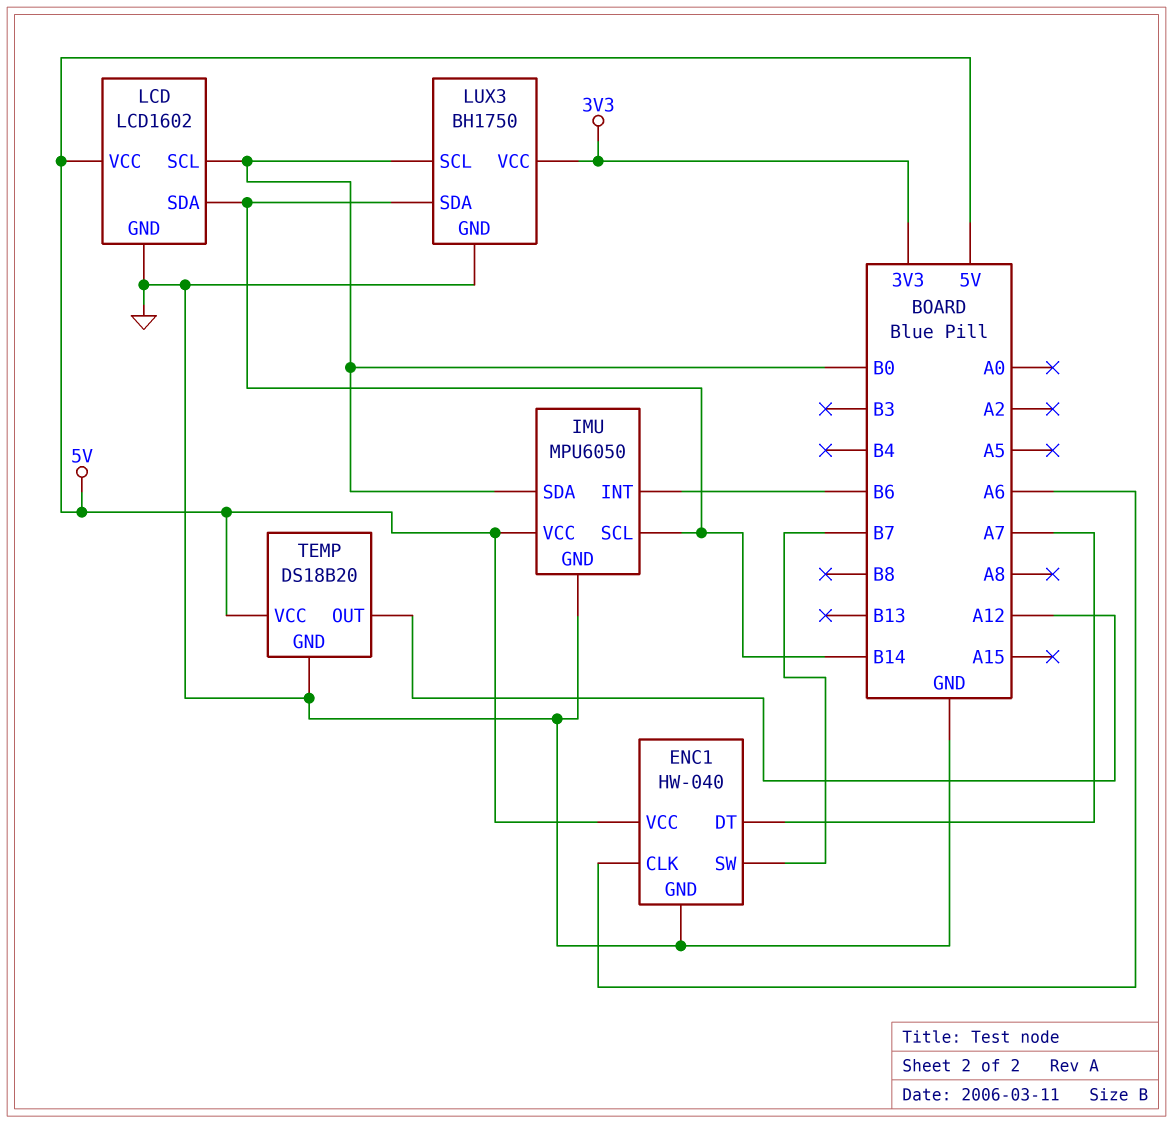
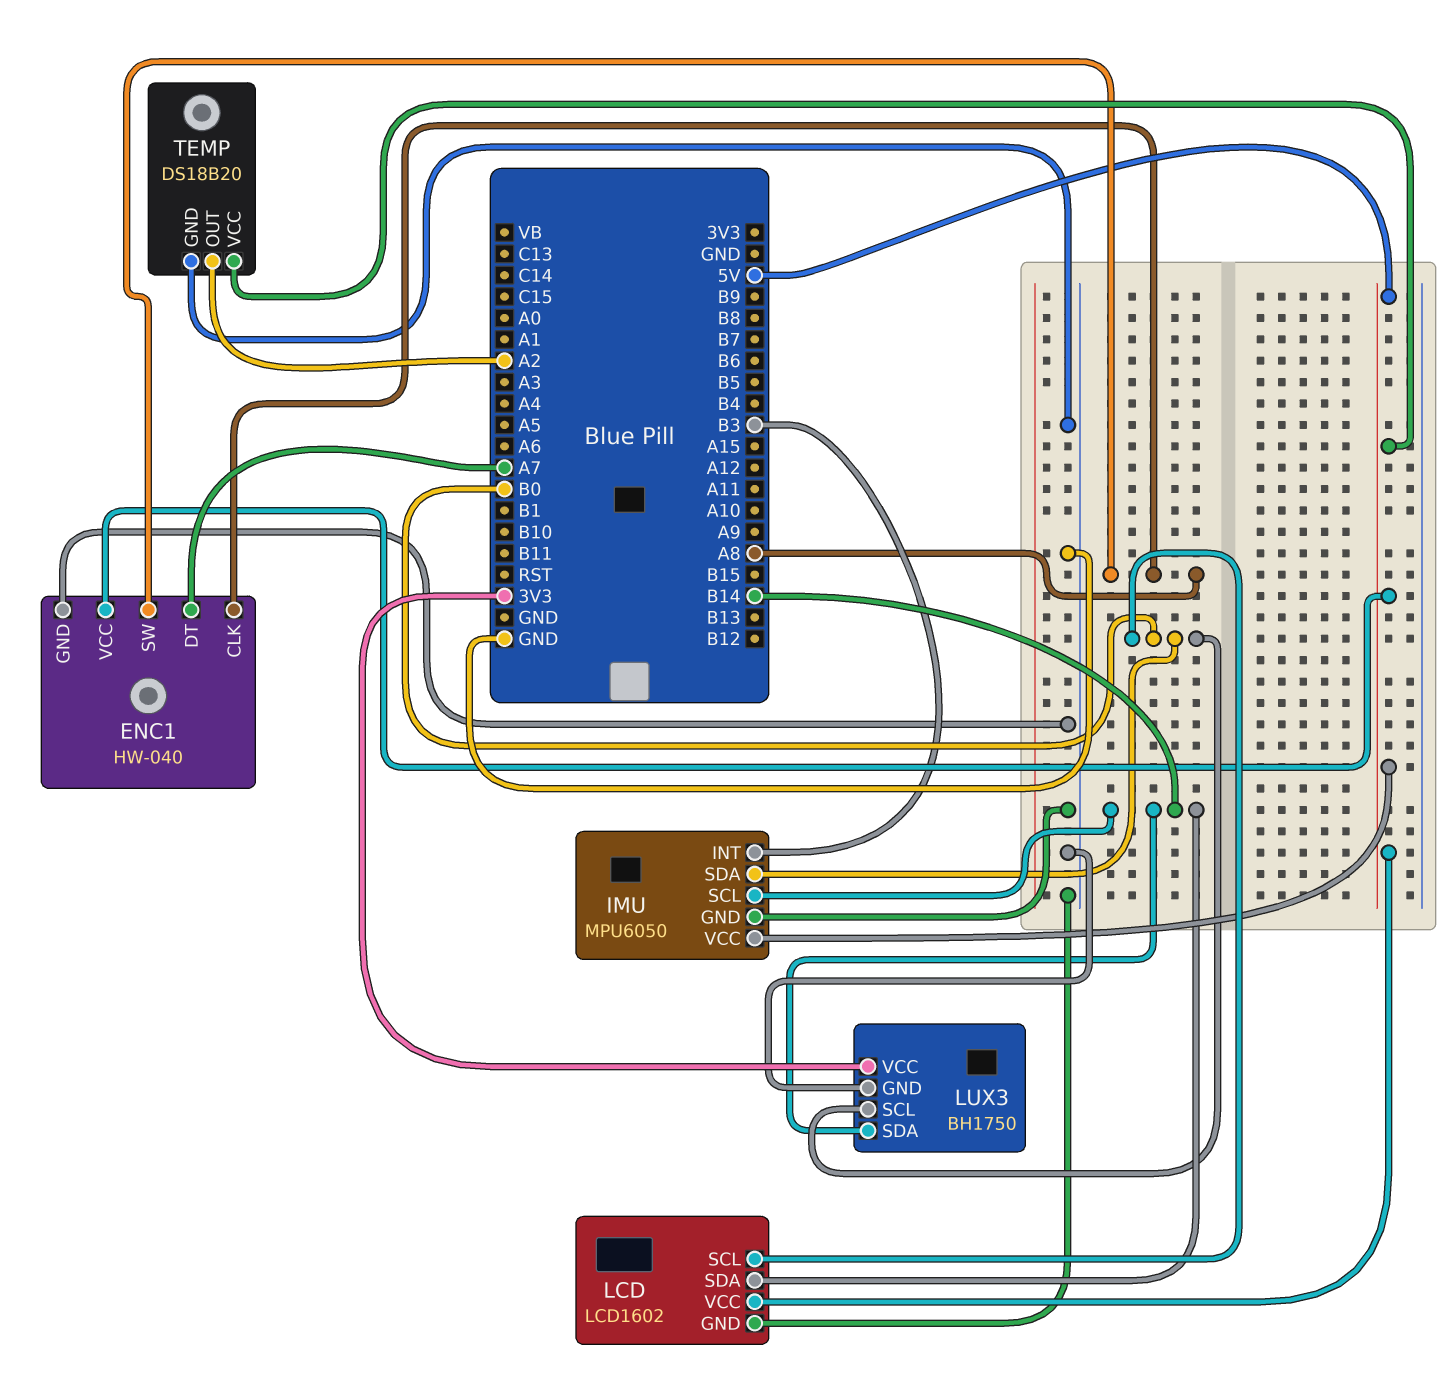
ENC1 pin CLK: A6 -> A8
ENC1 pin SW: B7 -> A8
IMU pin INT: B6 -> B3
TEMP pin OUT: A12 -> A2

